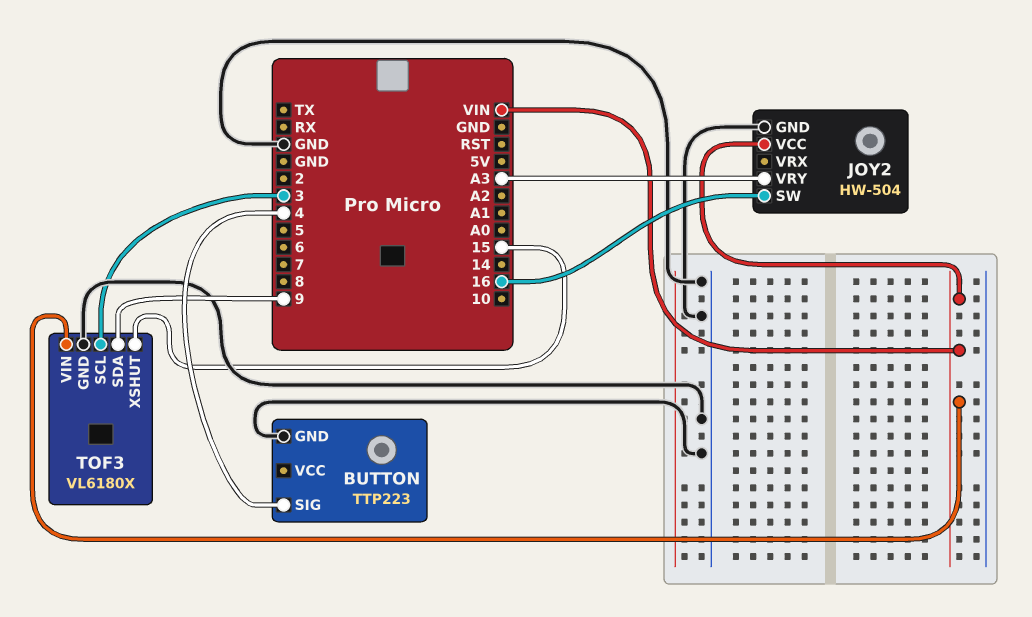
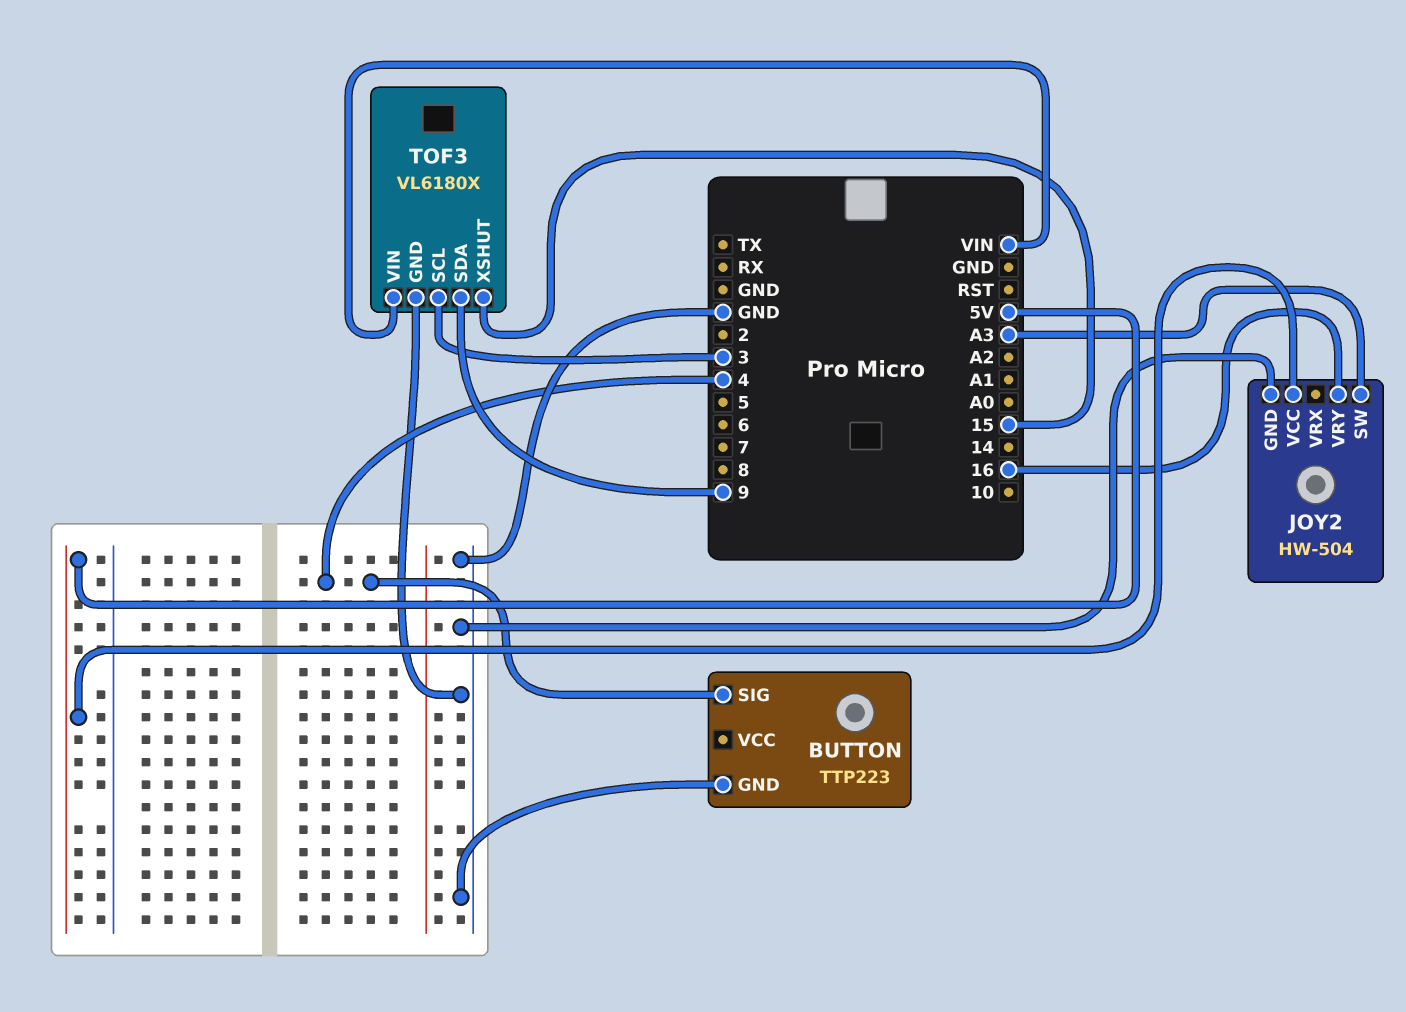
JOY2 pin SW: 16 -> A3
JOY2 pin VCC: VIN -> 5V
JOY2 pin VRY: A3 -> 16

